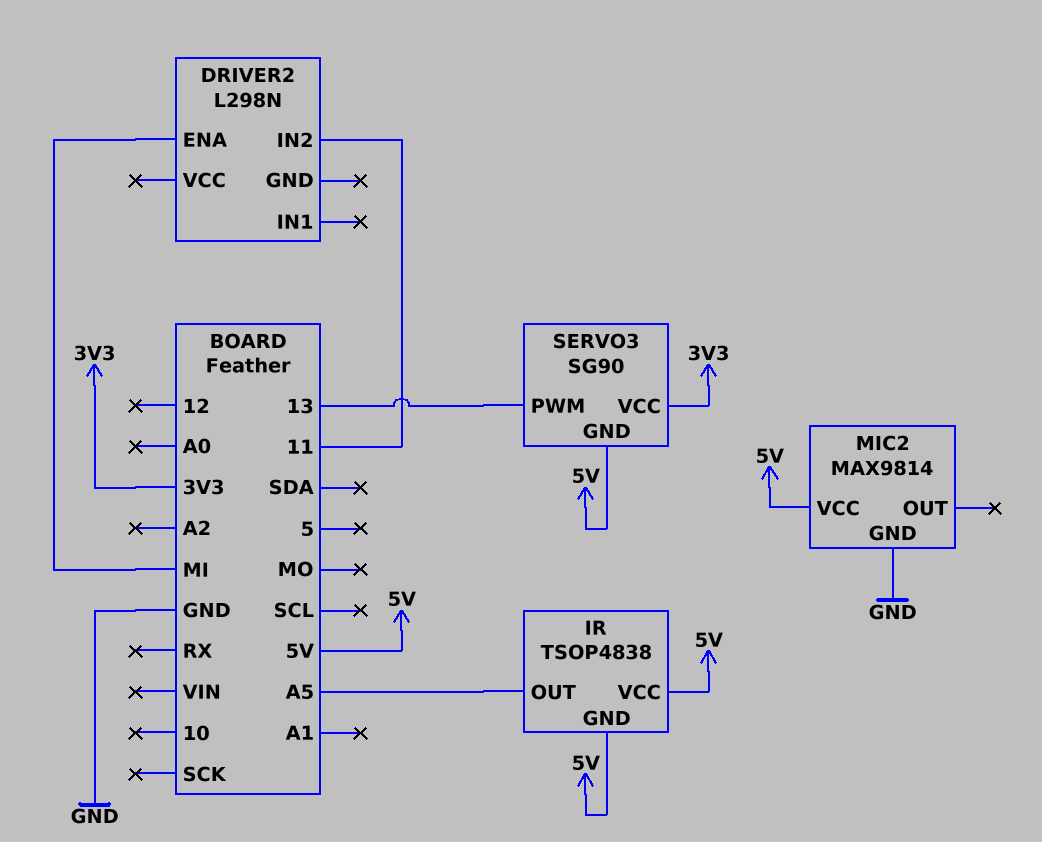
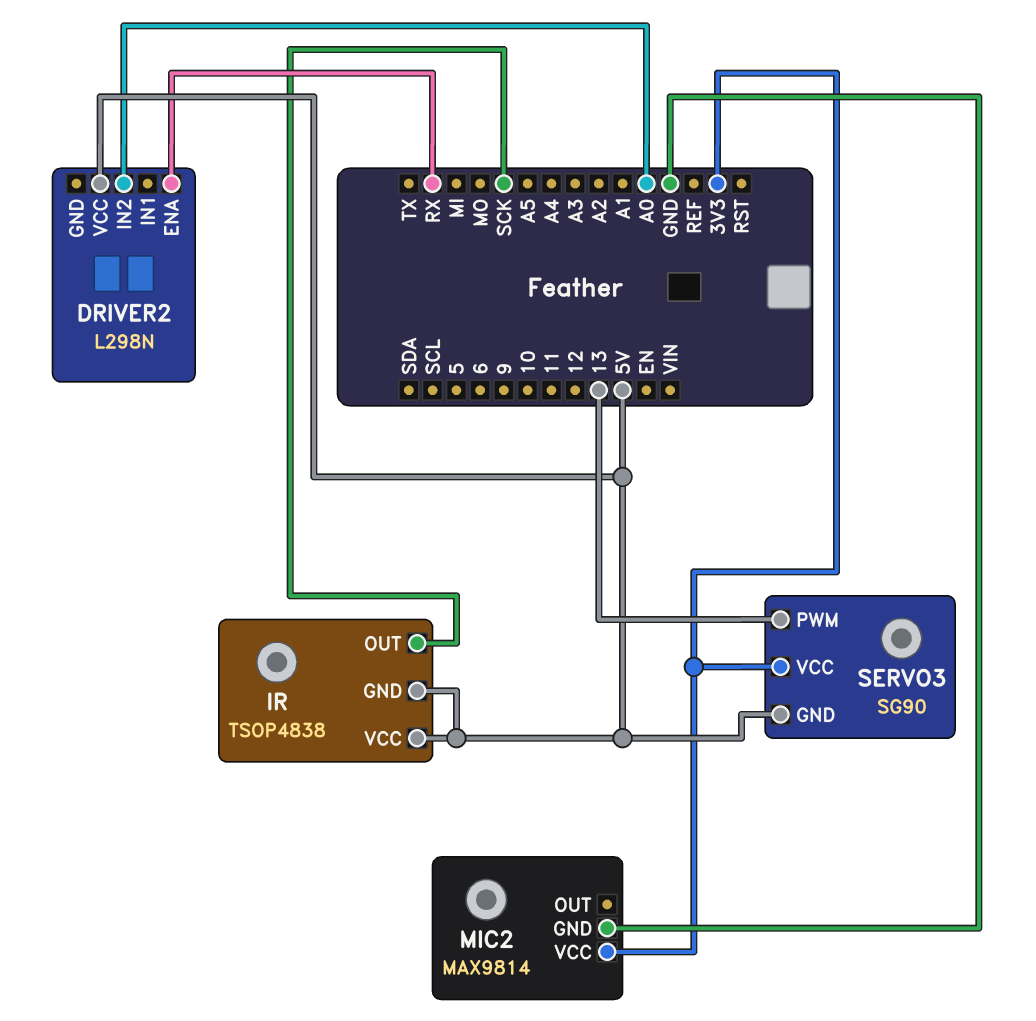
DRIVER2 pin ENA: MI -> RX
DRIVER2 pin IN2: 11 -> A0
DRIVER2 pin VCC: none -> 5V
IR pin OUT: A5 -> SCK
MIC2 pin VCC: 5V -> 3V3

